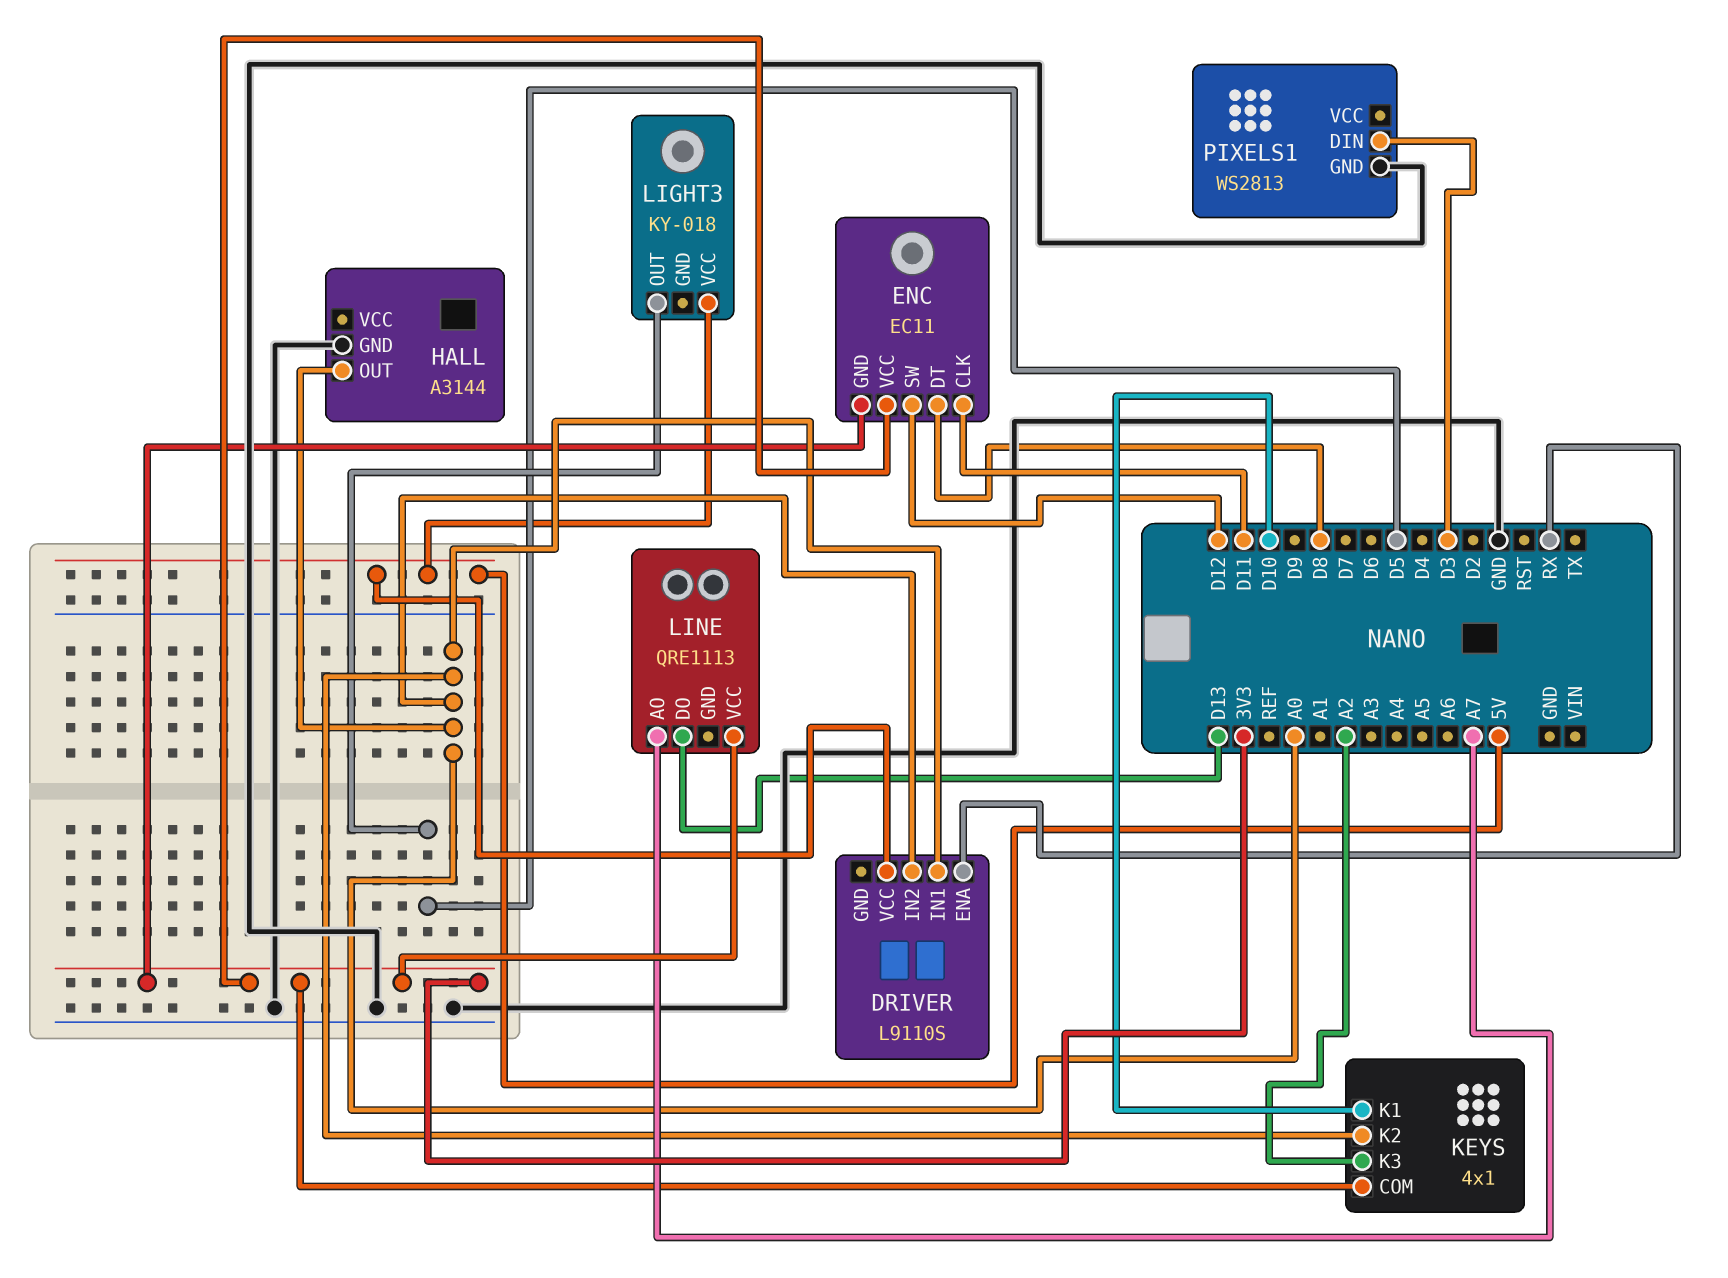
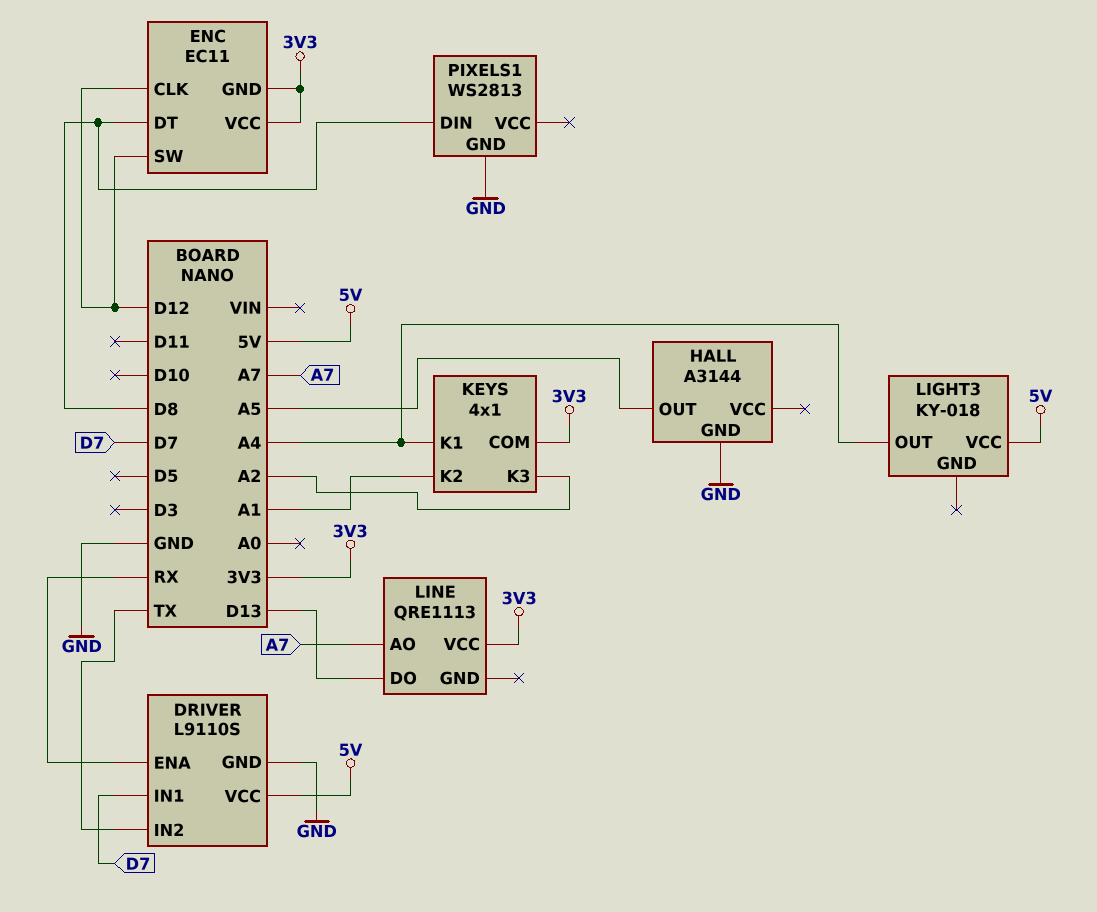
DRIVER pin GND: none -> GND
DRIVER pin IN1: A0 -> D7
DRIVER pin IN2: A0 -> TX
ENC pin CLK: D11 -> D12
HALL pin OUT: A0 -> A5
KEYS pin K1: D10 -> A4
KEYS pin K2: A0 -> A1
LIGHT3 pin OUT: D5 -> A4
PIXELS1 pin DIN: D3 -> D8

